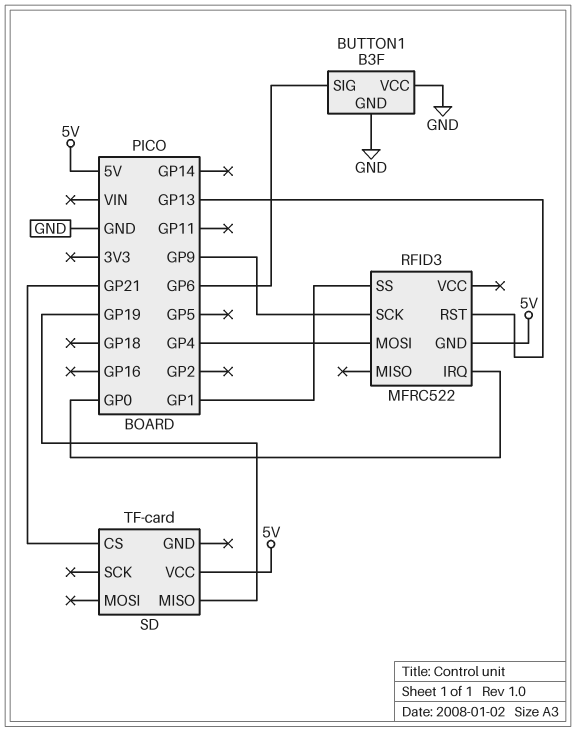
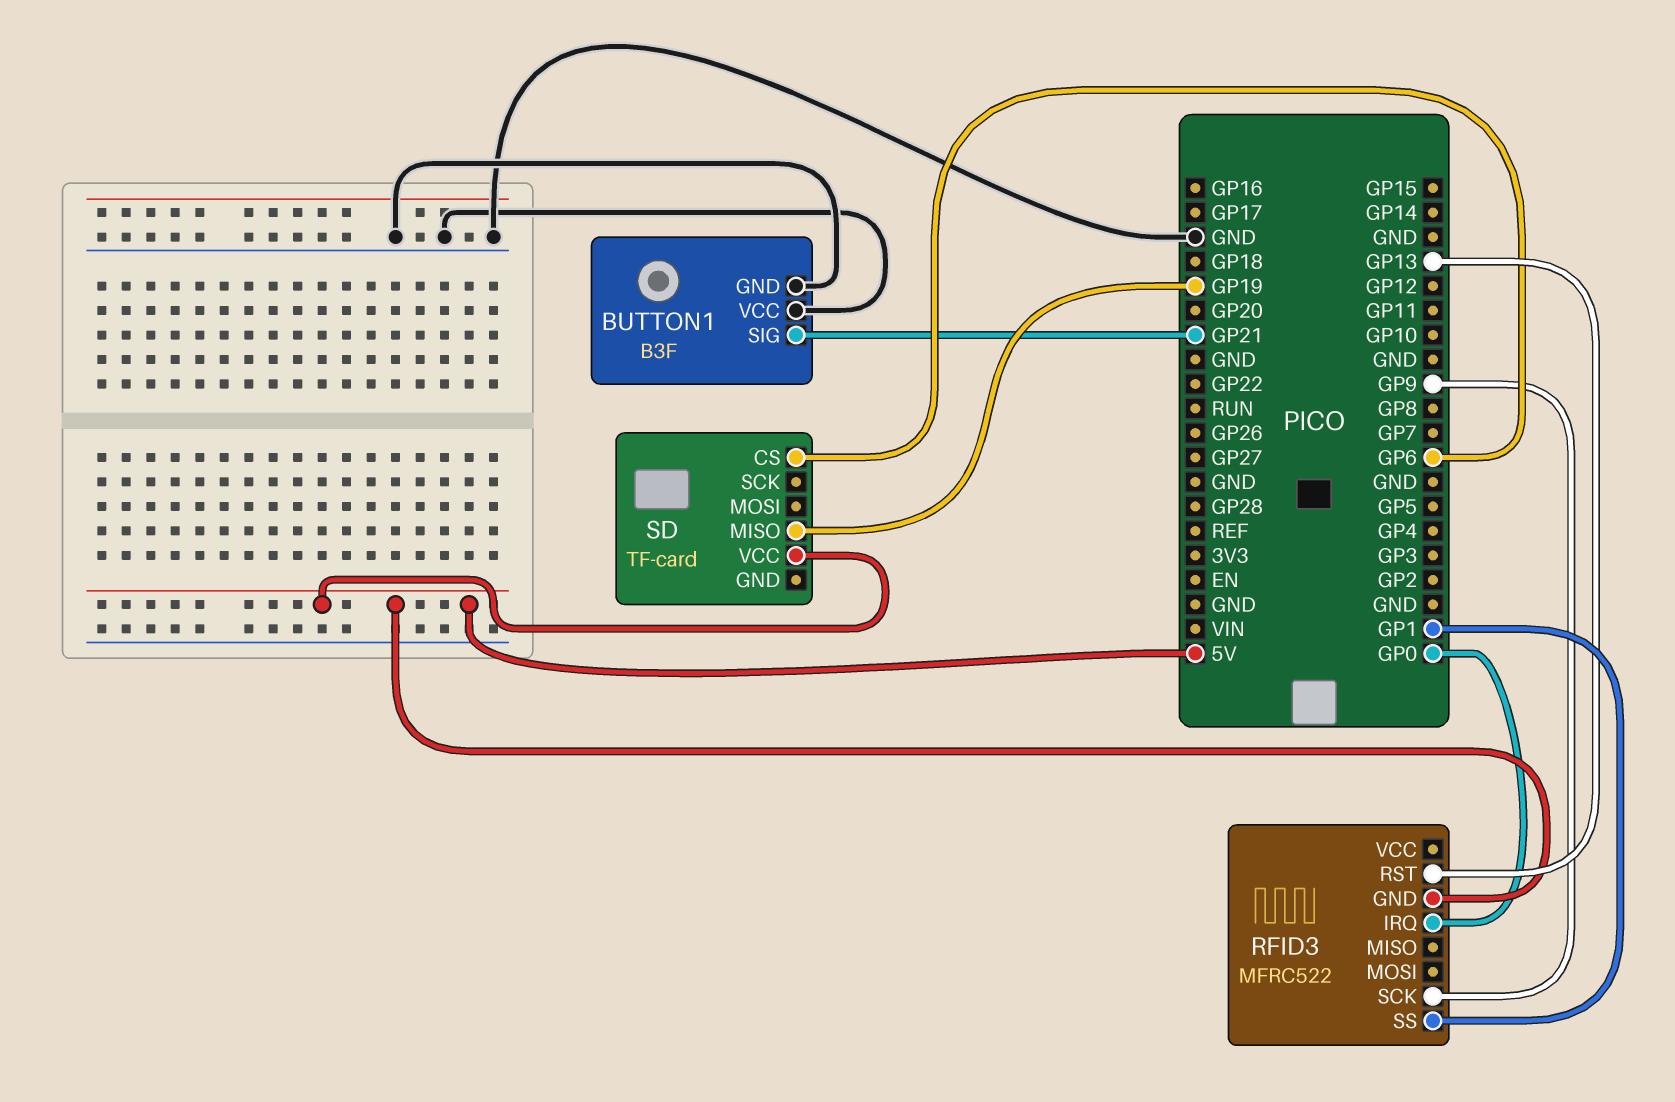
BUTTON1 pin SIG: GP6 -> GP21
RFID3 pin MOSI: GP4 -> none
SD pin CS: GP21 -> GP6

